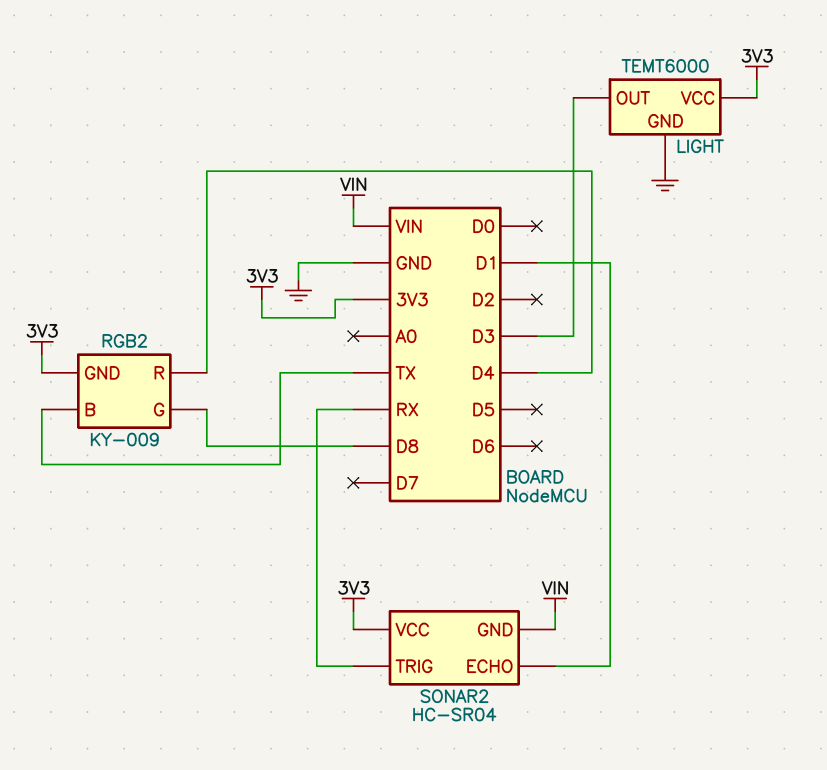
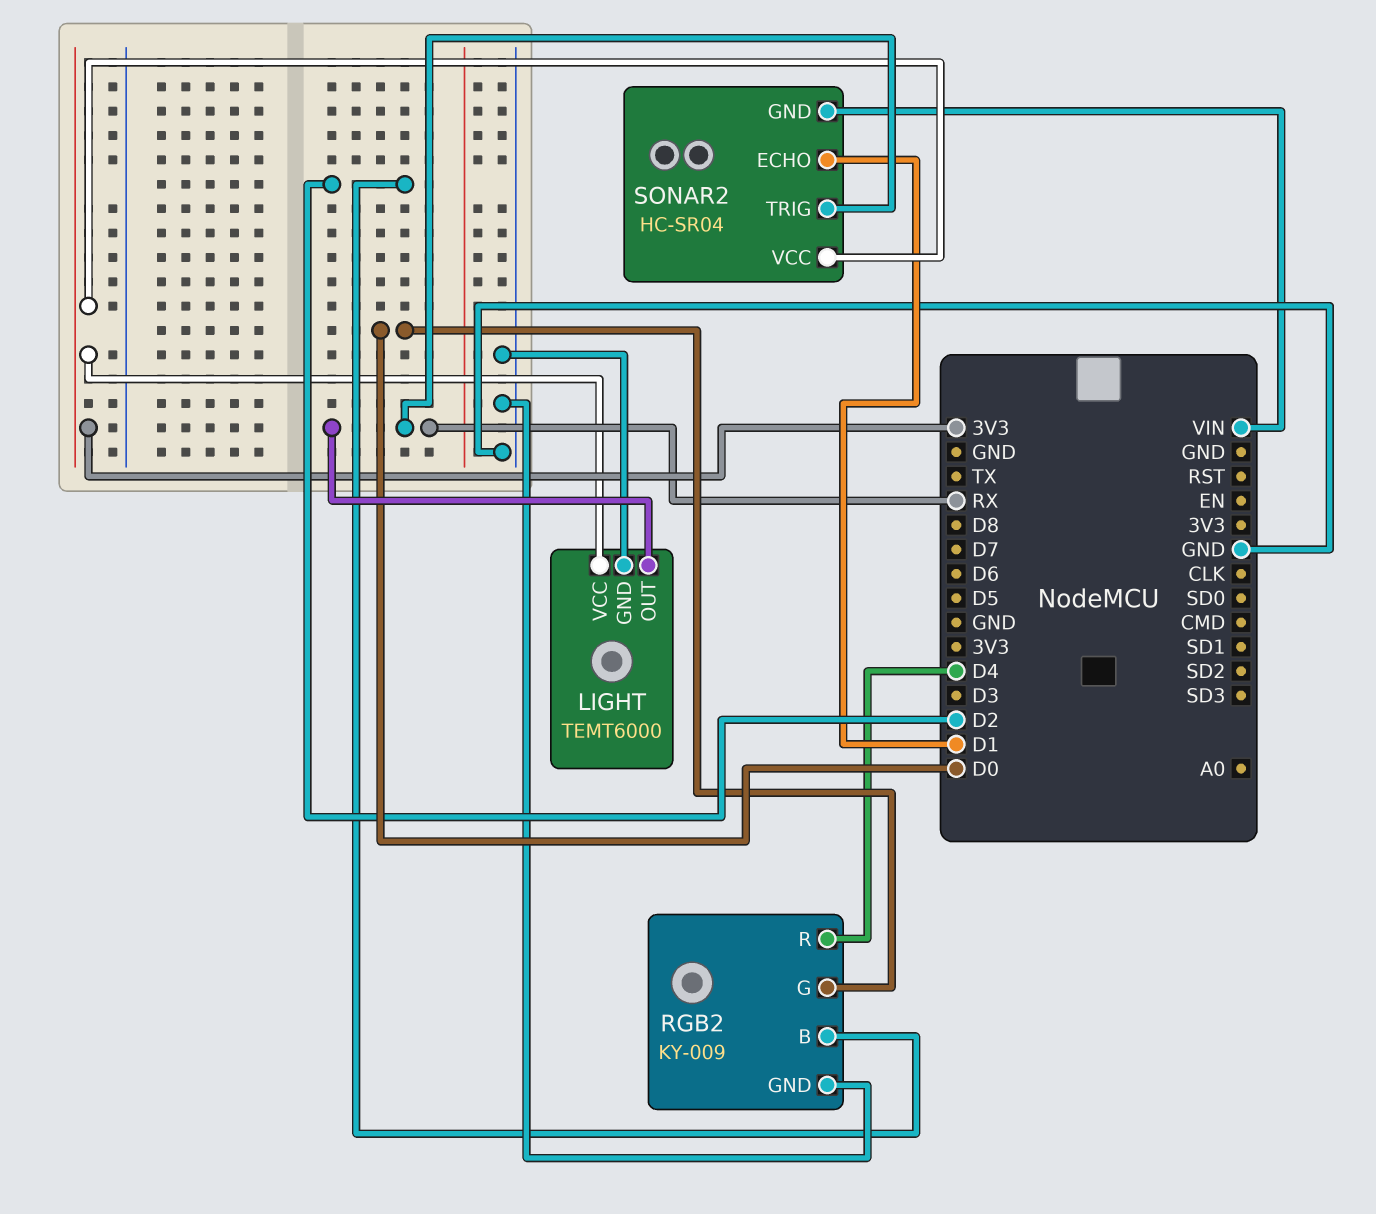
LIGHT pin OUT: D3 -> RX
RGB2 pin B: TX -> D2
RGB2 pin G: D8 -> D0
RGB2 pin GND: 3V3 -> GND

